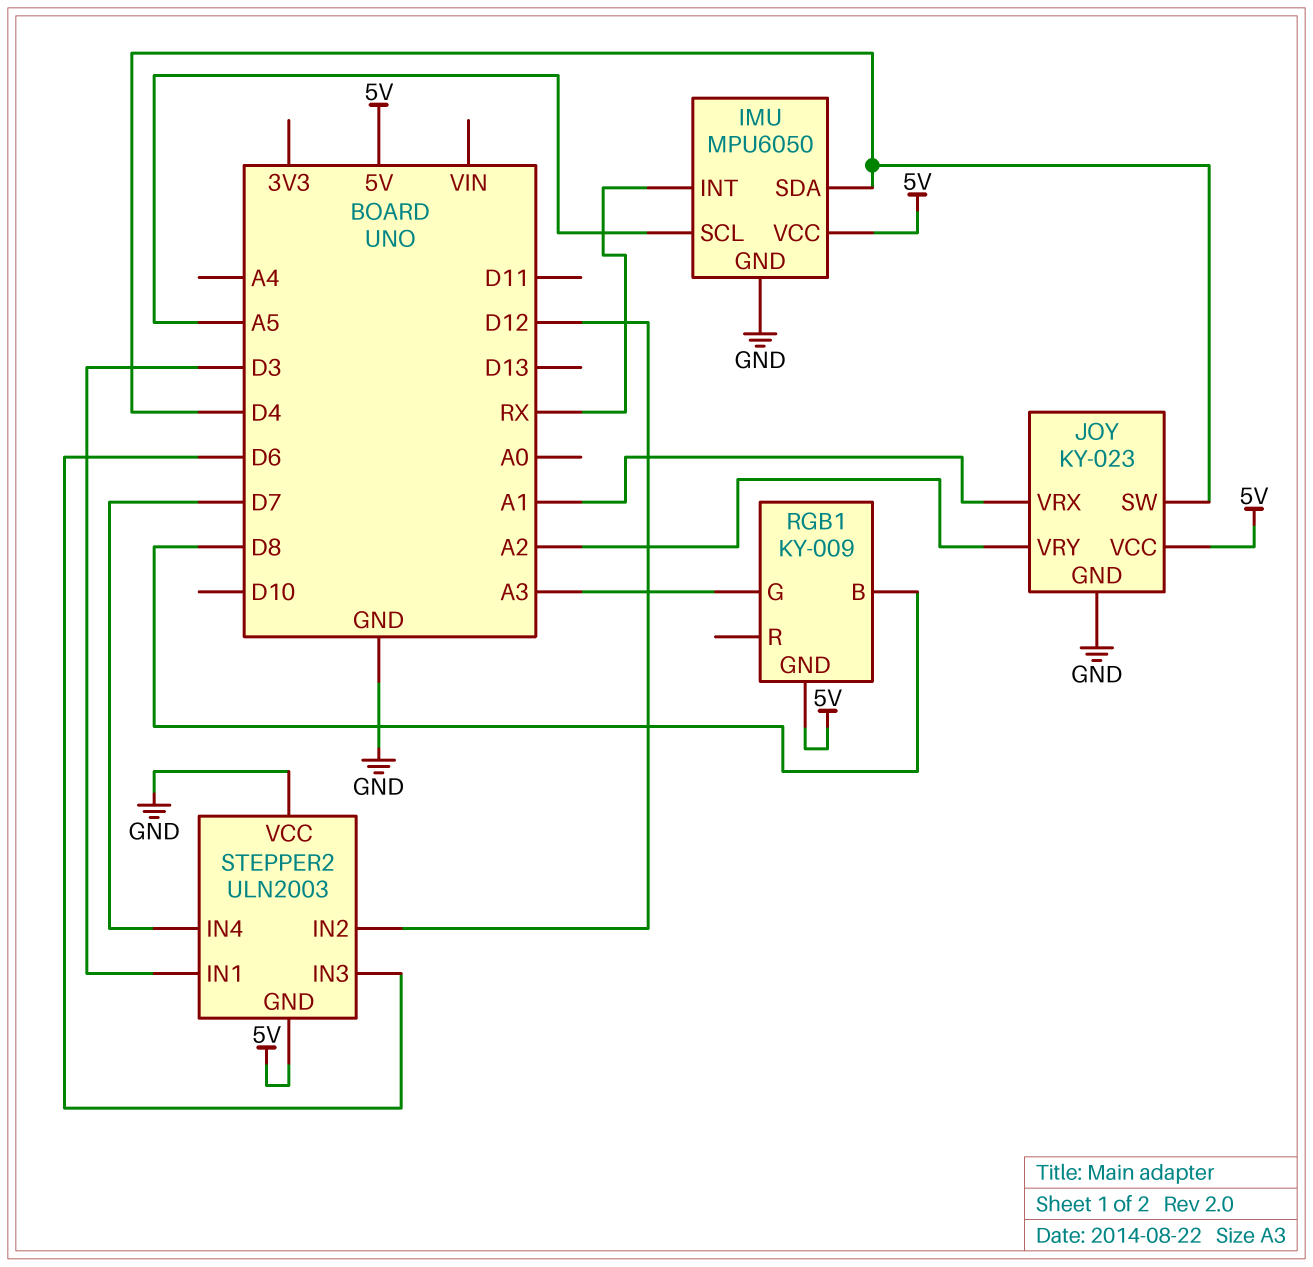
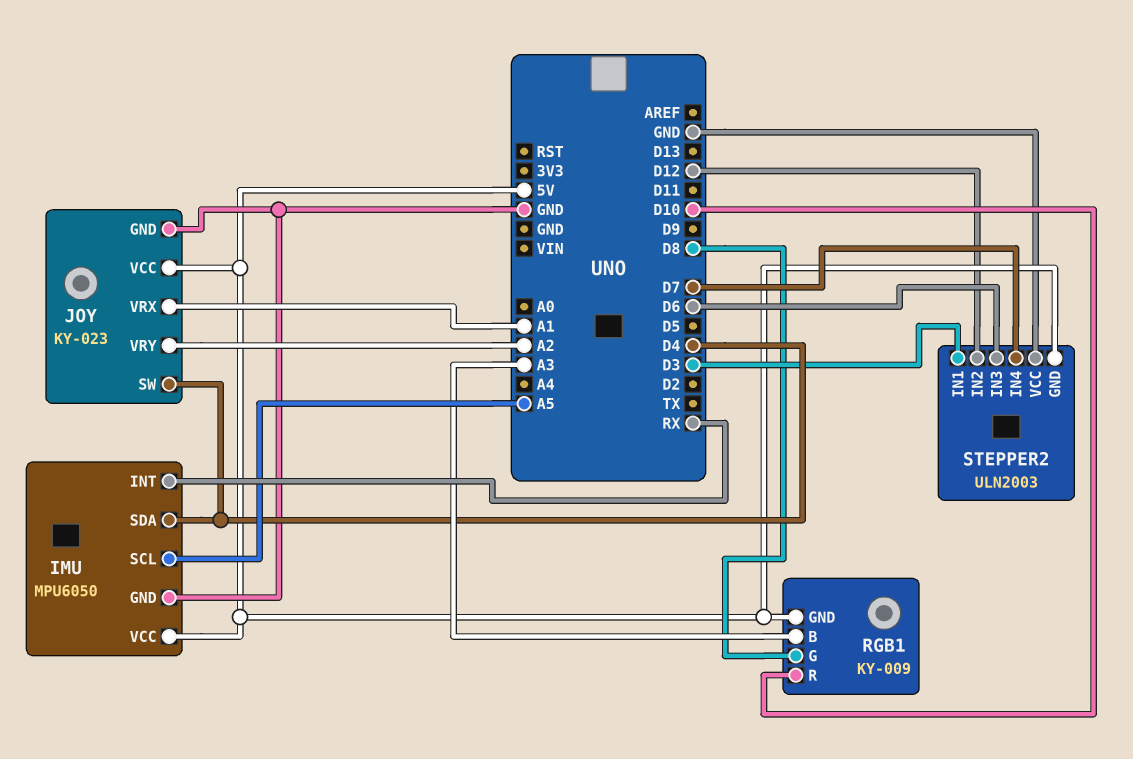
RGB1 pin B: D8 -> A3
RGB1 pin G: A3 -> D8
RGB1 pin R: none -> D10

